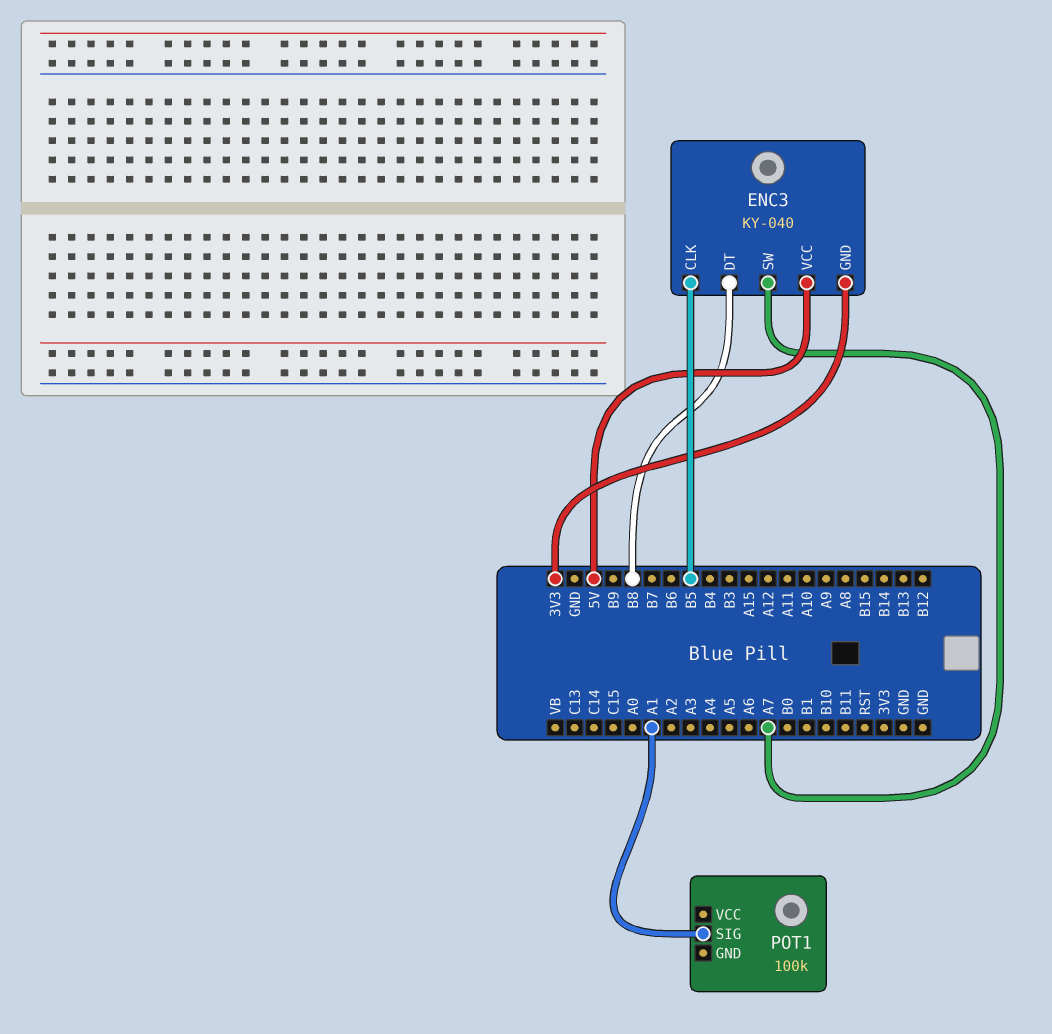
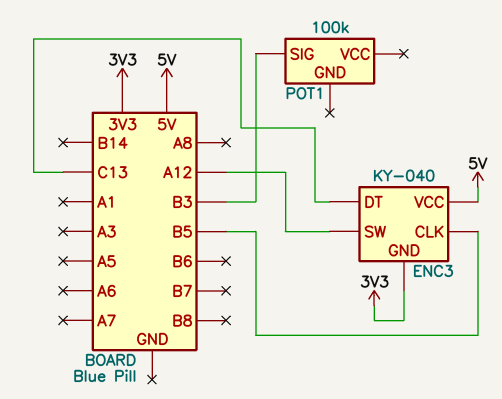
ENC3 pin DT: B8 -> C13
ENC3 pin SW: A7 -> A12
POT1 pin SIG: A1 -> B3

